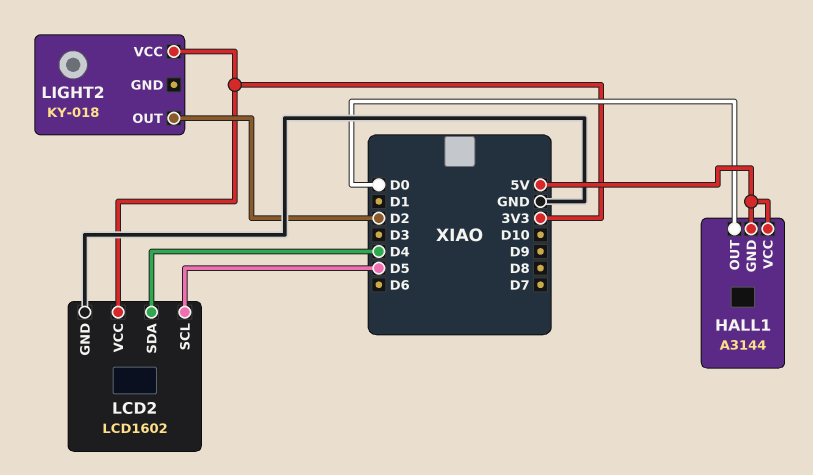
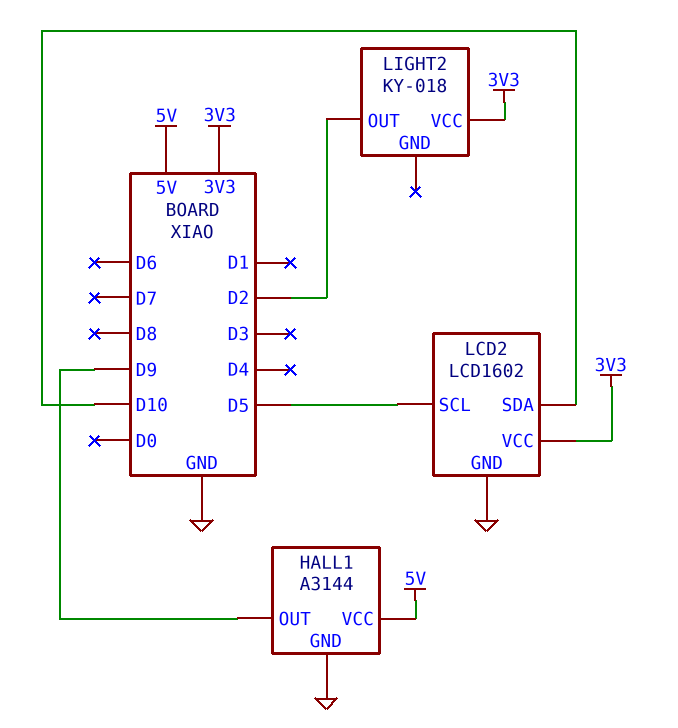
HALL1 pin GND: 5V -> GND
HALL1 pin OUT: D0 -> D9
LCD2 pin SDA: D4 -> D10

